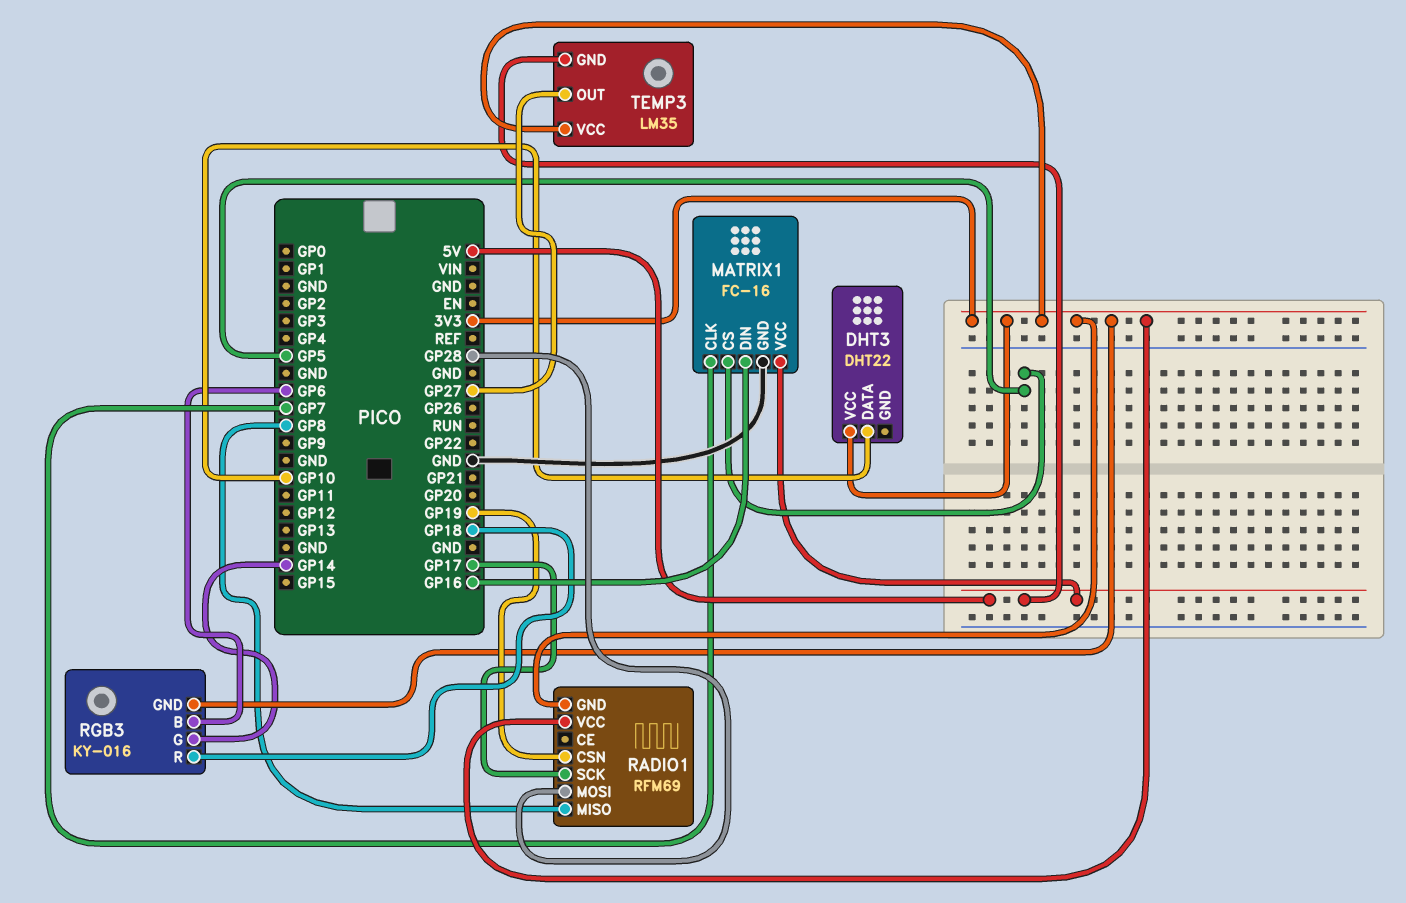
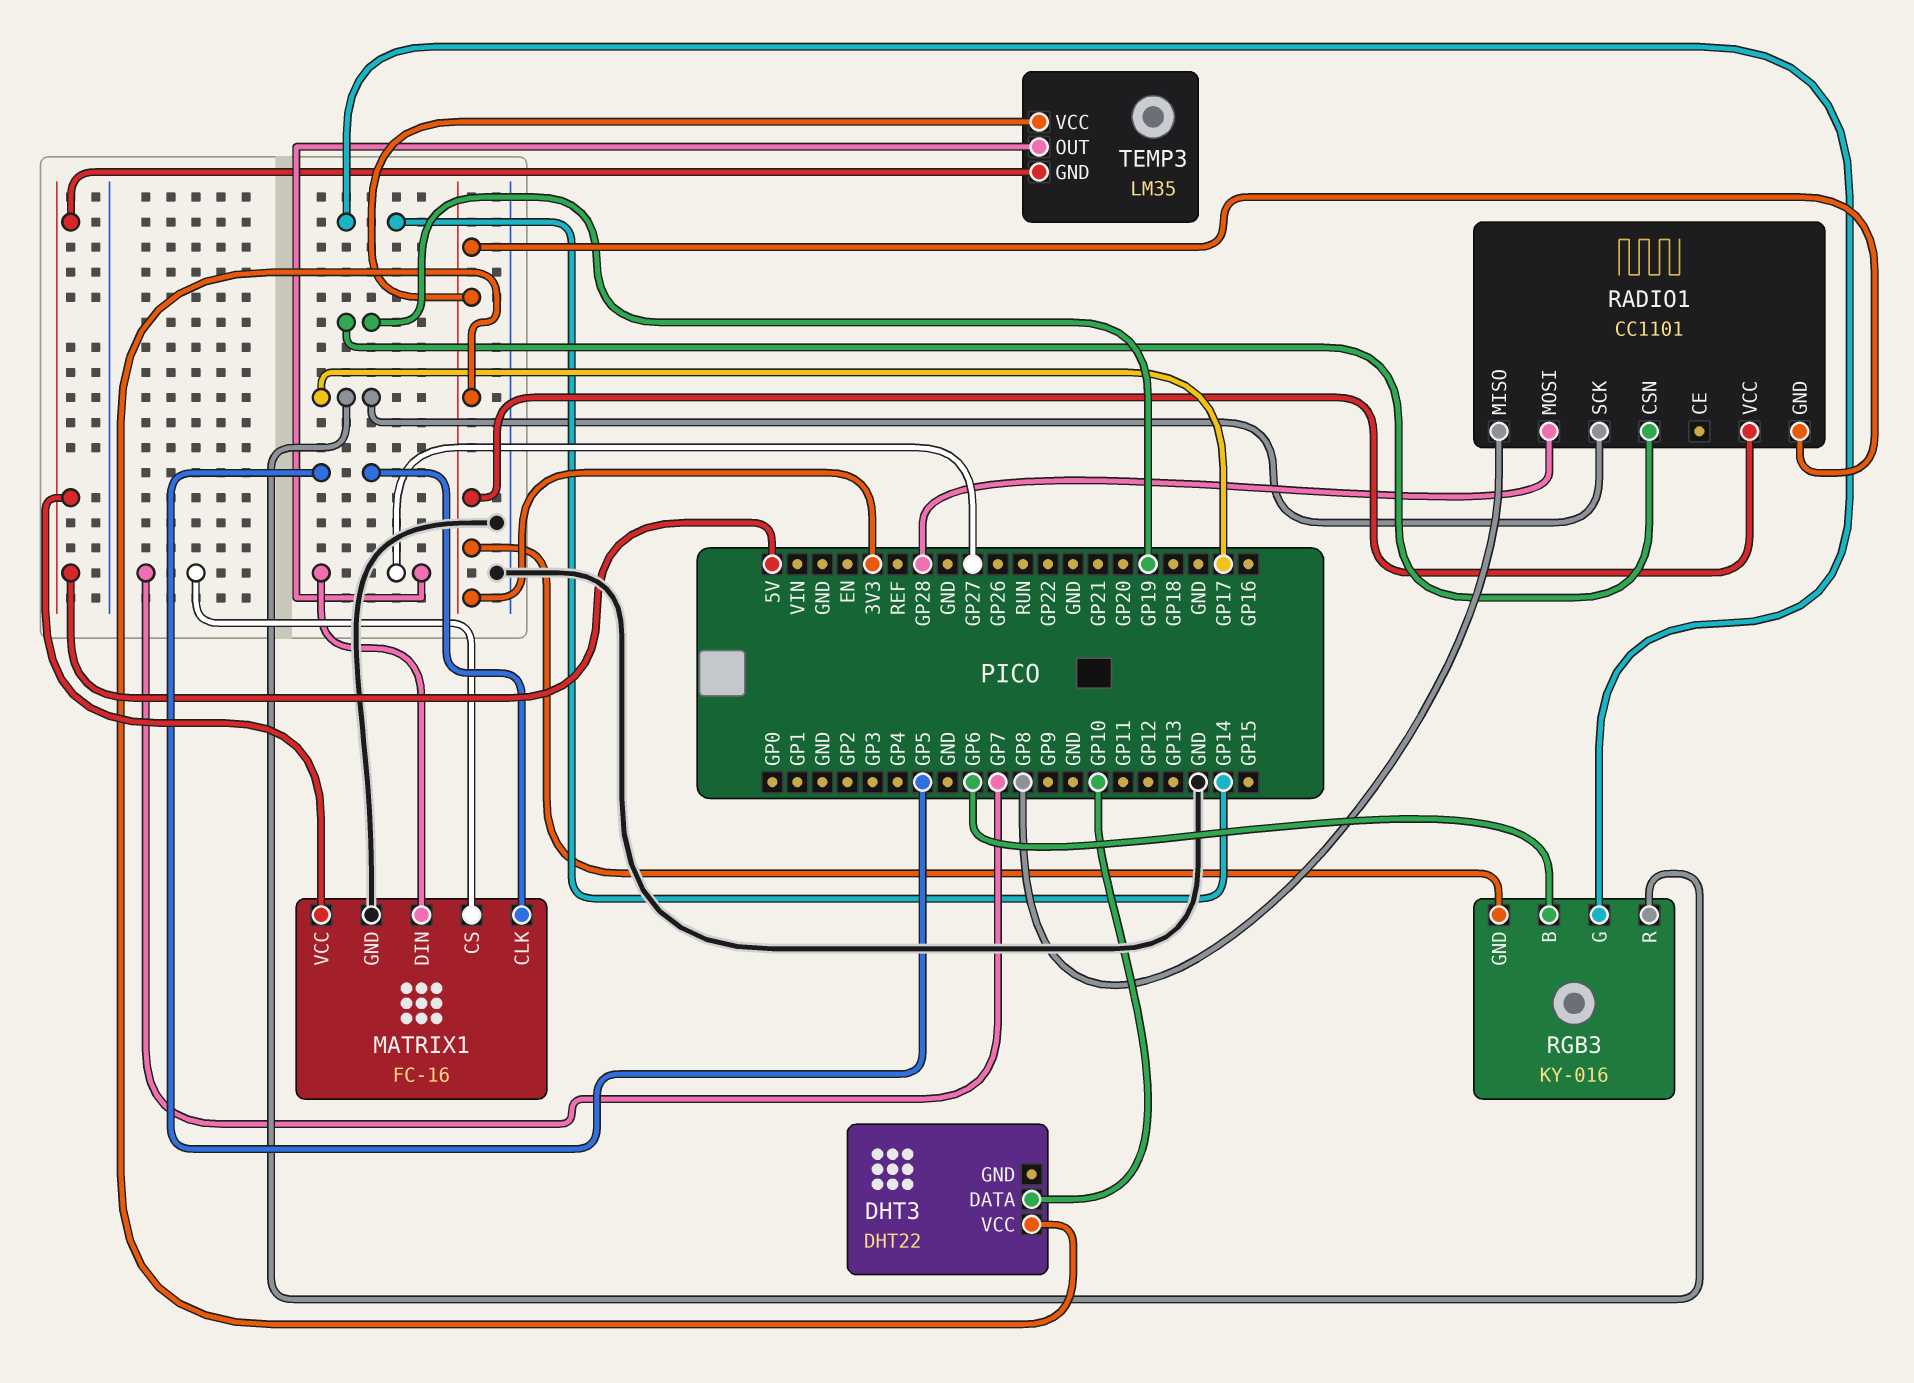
MATRIX1 pin CLK: GP7 -> GP5
MATRIX1 pin CS: GP5 -> GP7
MATRIX1 pin DIN: GP16 -> GP27
RADIO1: RFM69 -> CC1101
RGB3 pin R: GP18 -> GP17

